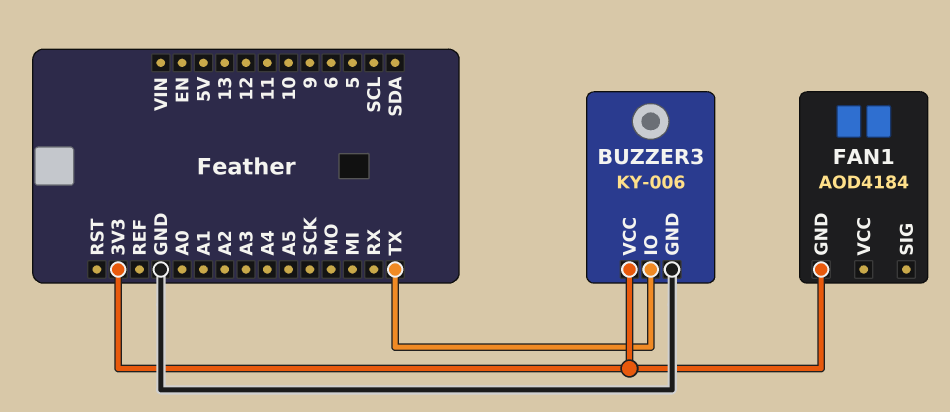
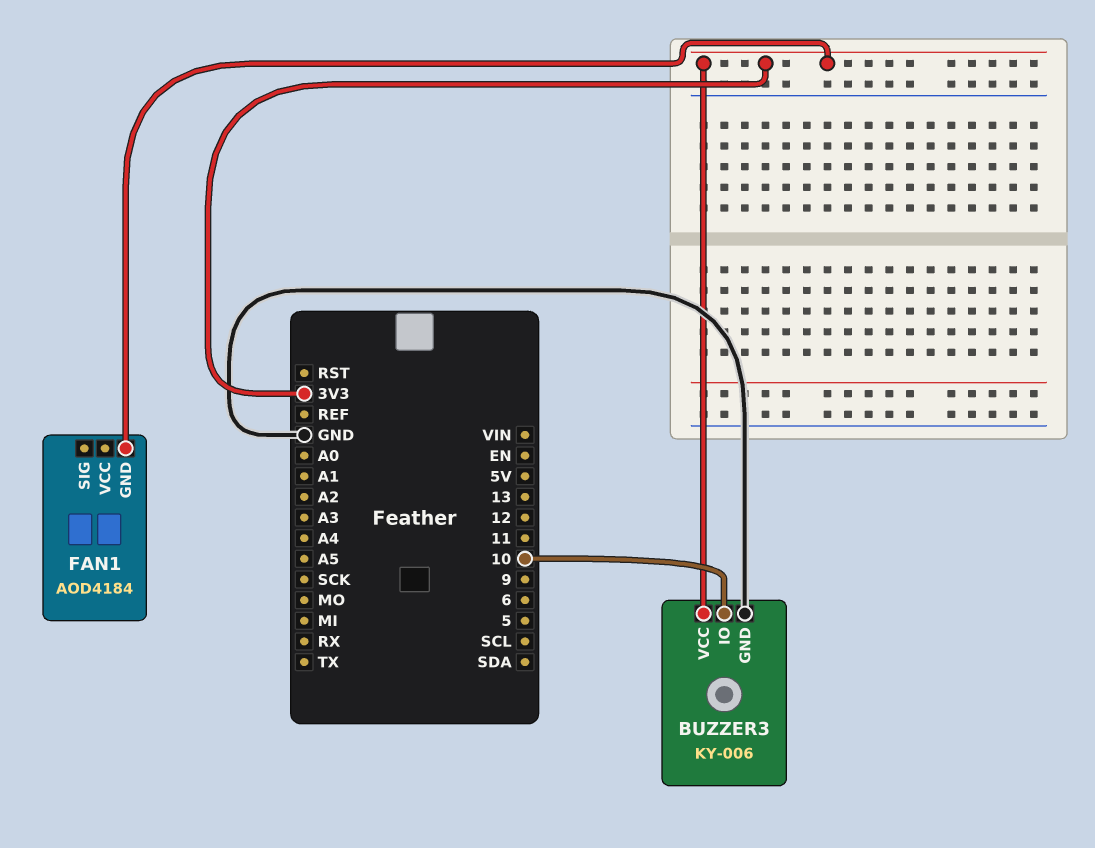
BUZZER3 pin IO: TX -> 10

